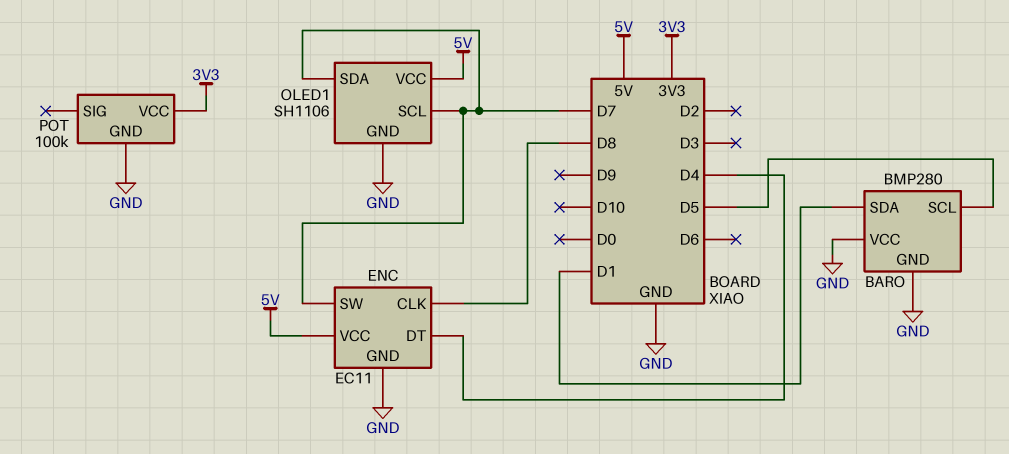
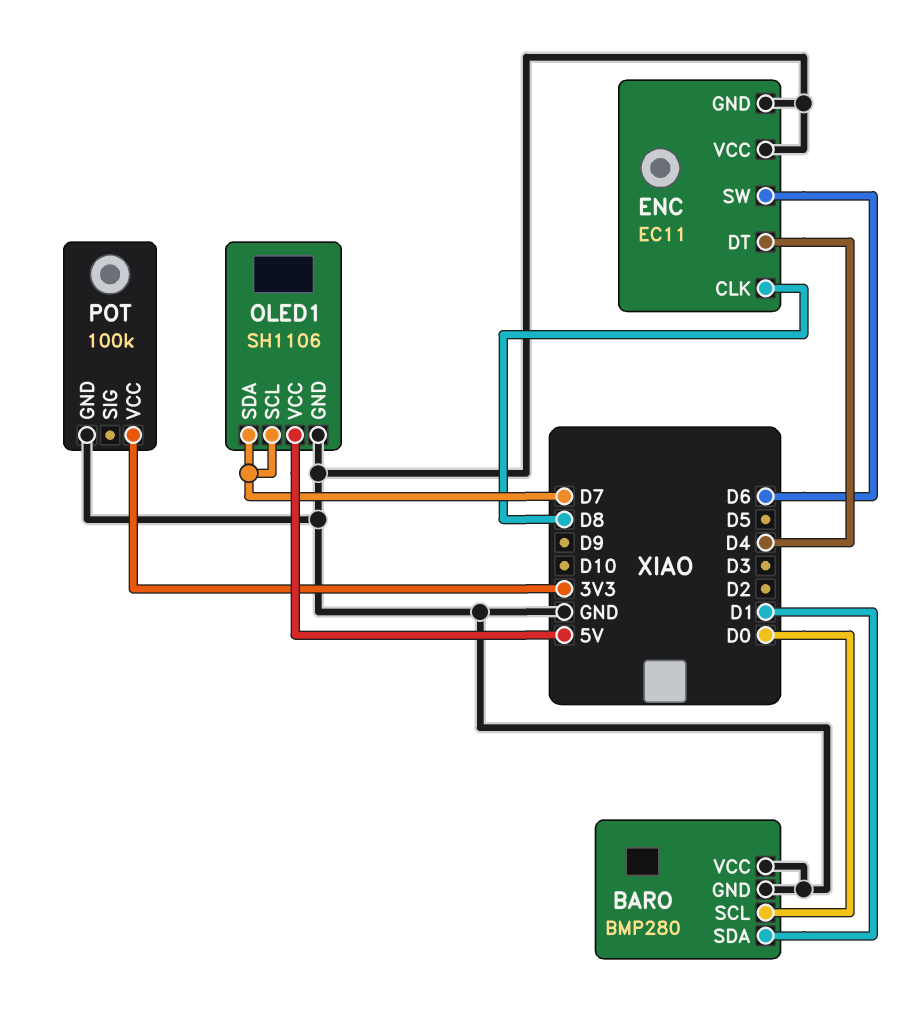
BARO pin SCL: D5 -> D0
ENC pin SW: D7 -> D6
ENC pin VCC: 5V -> GND

